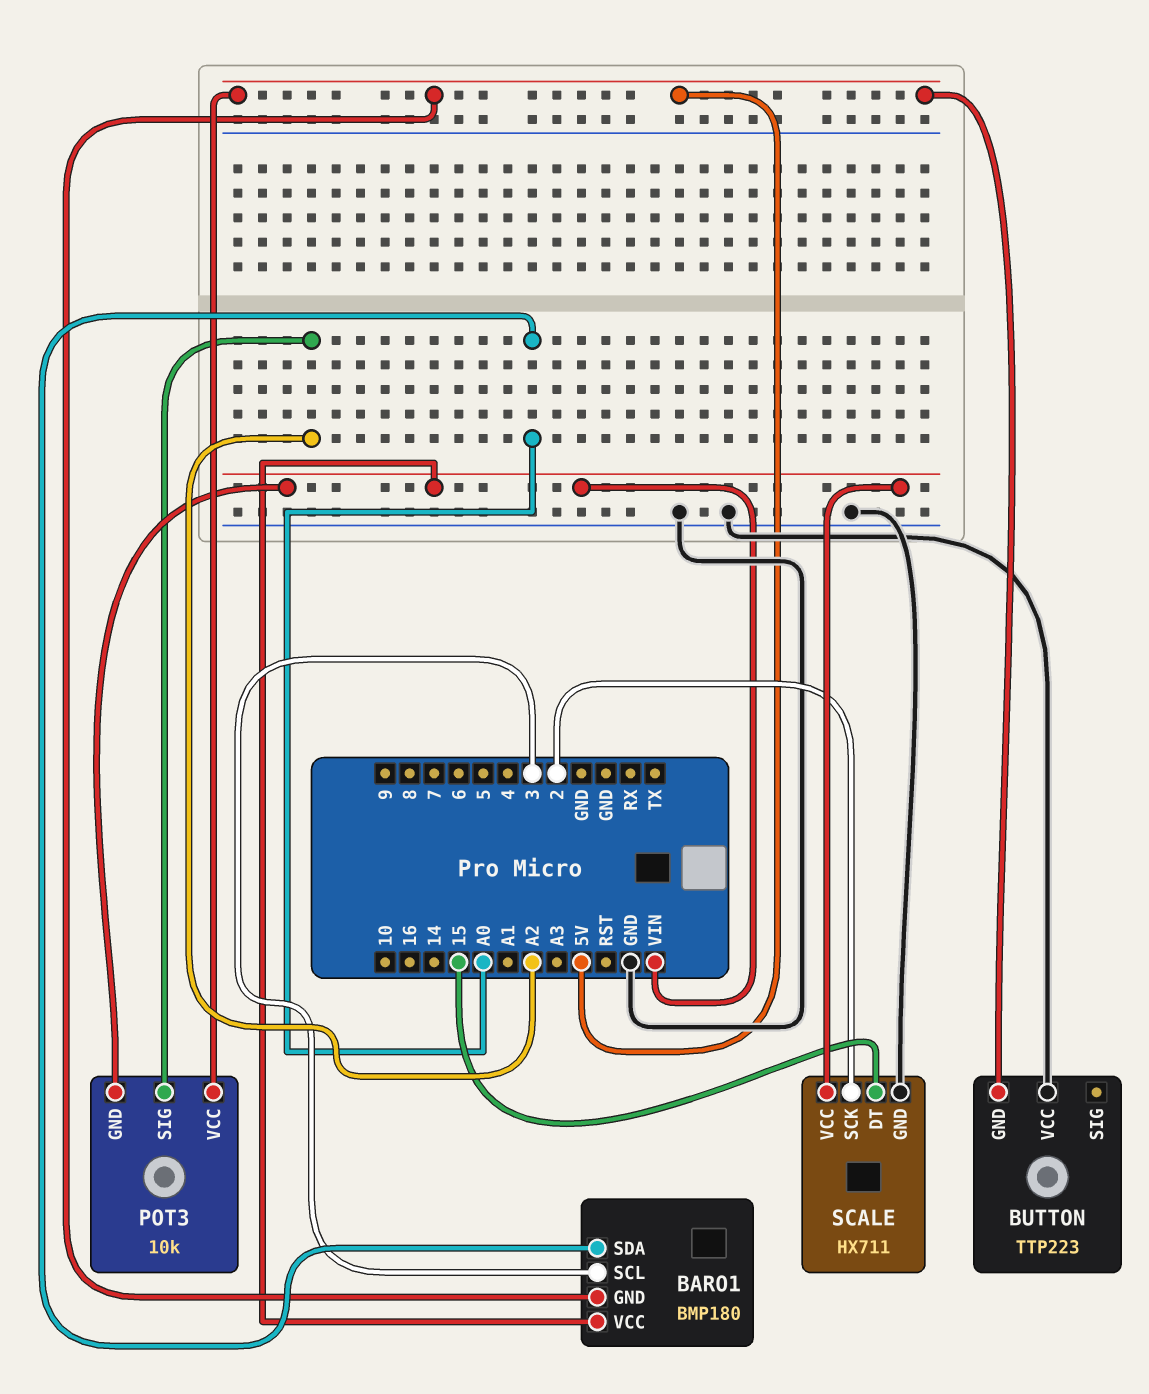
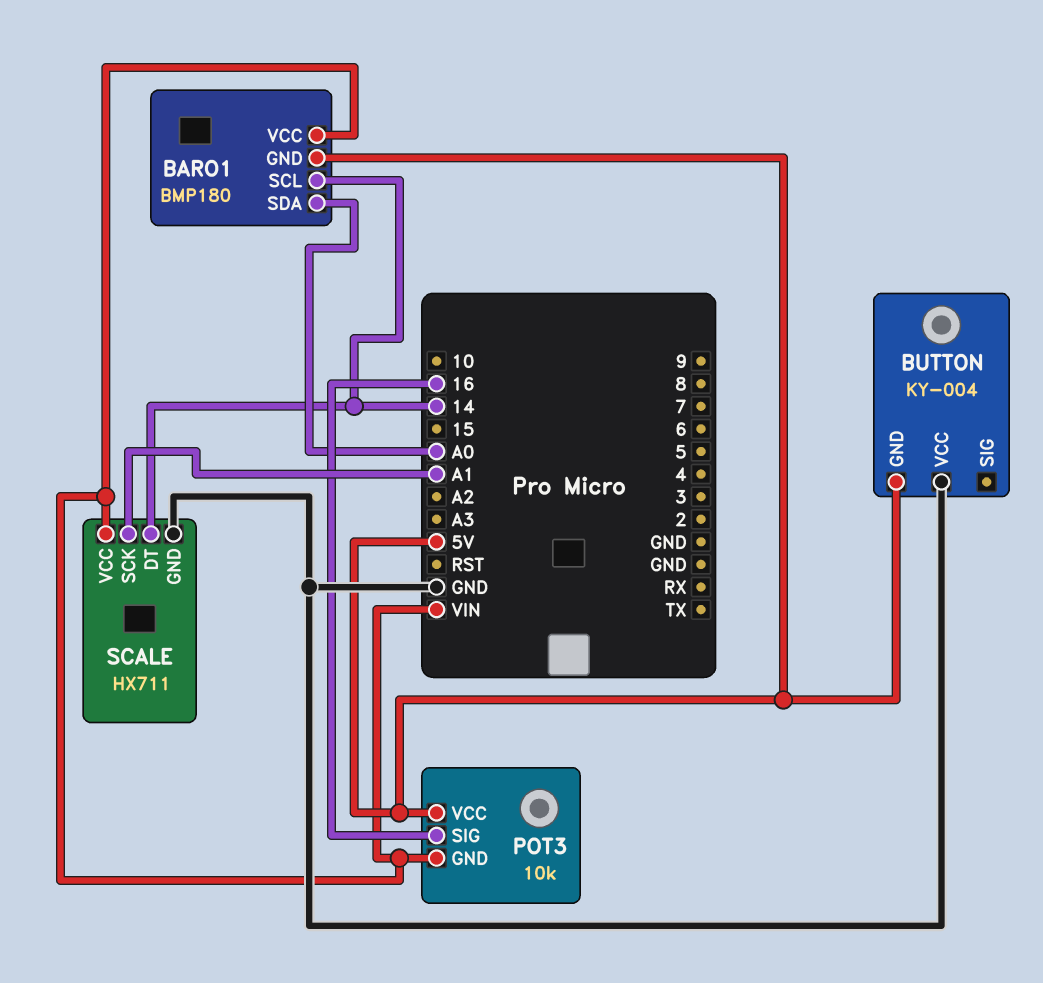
BARO1 pin SCL: 3 -> 14
BUTTON: TTP223 -> KY-004
POT3 pin SIG: A2 -> 16
SCALE pin DT: 15 -> 14
SCALE pin SCK: 2 -> A1

